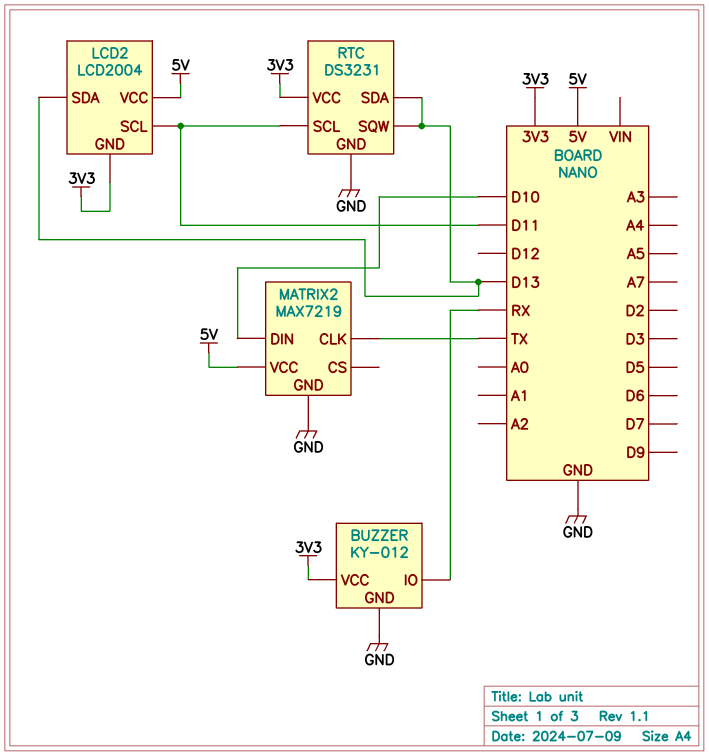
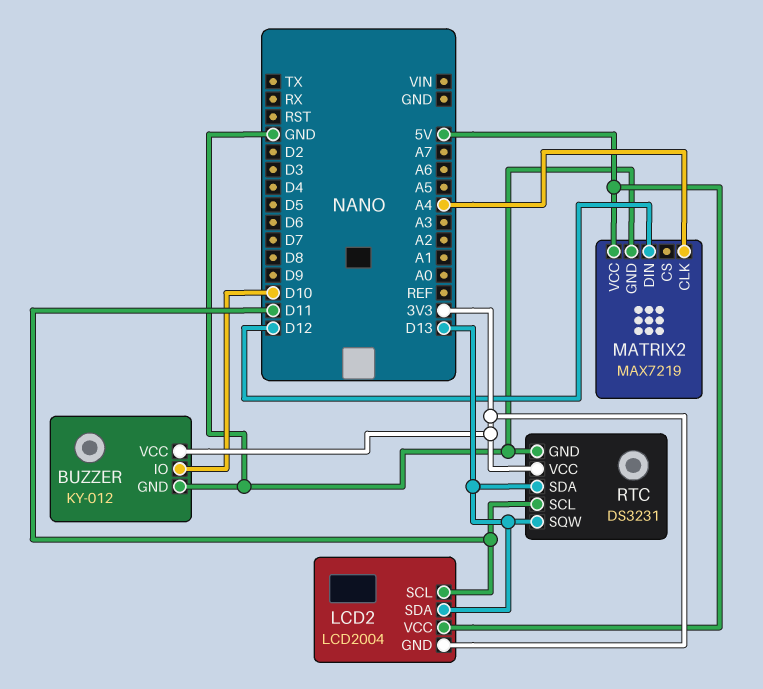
BUZZER pin IO: RX -> D10
MATRIX2 pin CLK: TX -> A4
MATRIX2 pin DIN: D10 -> D12

